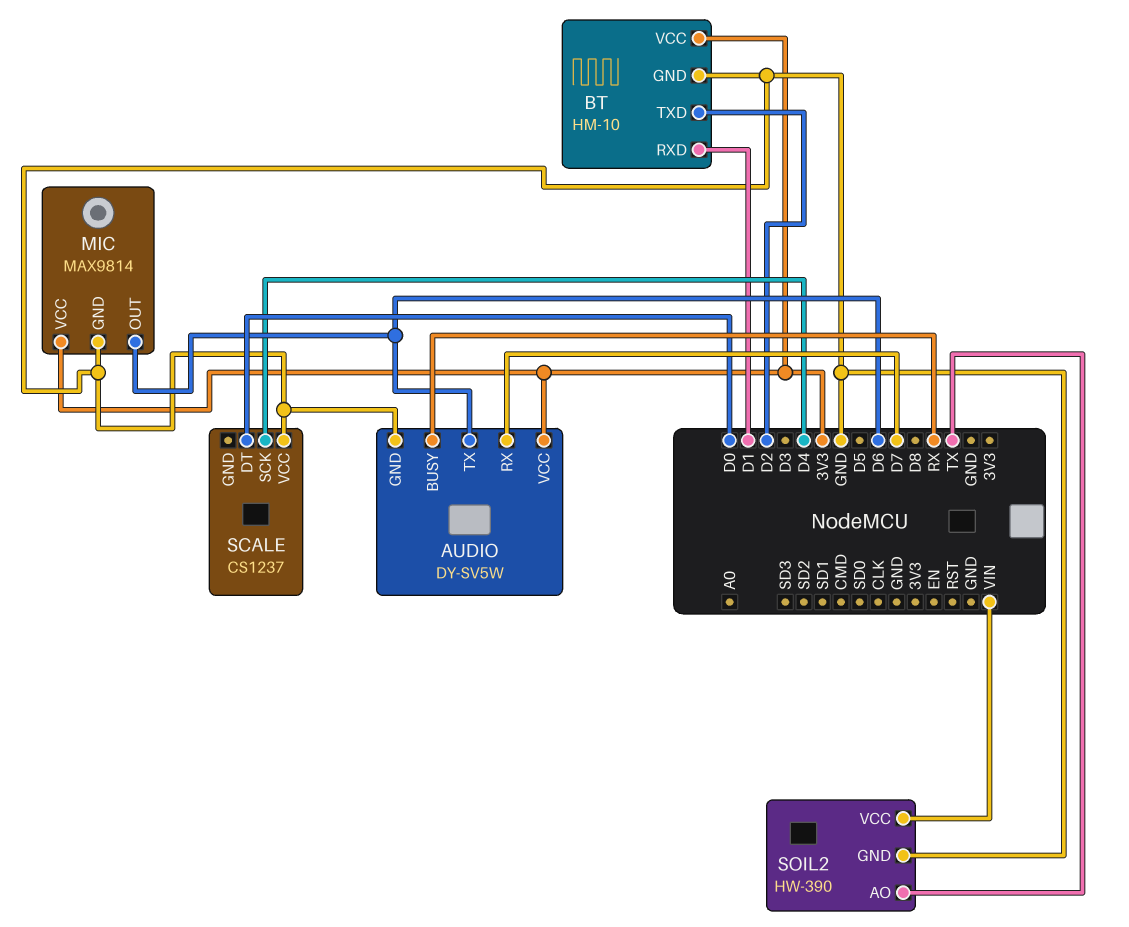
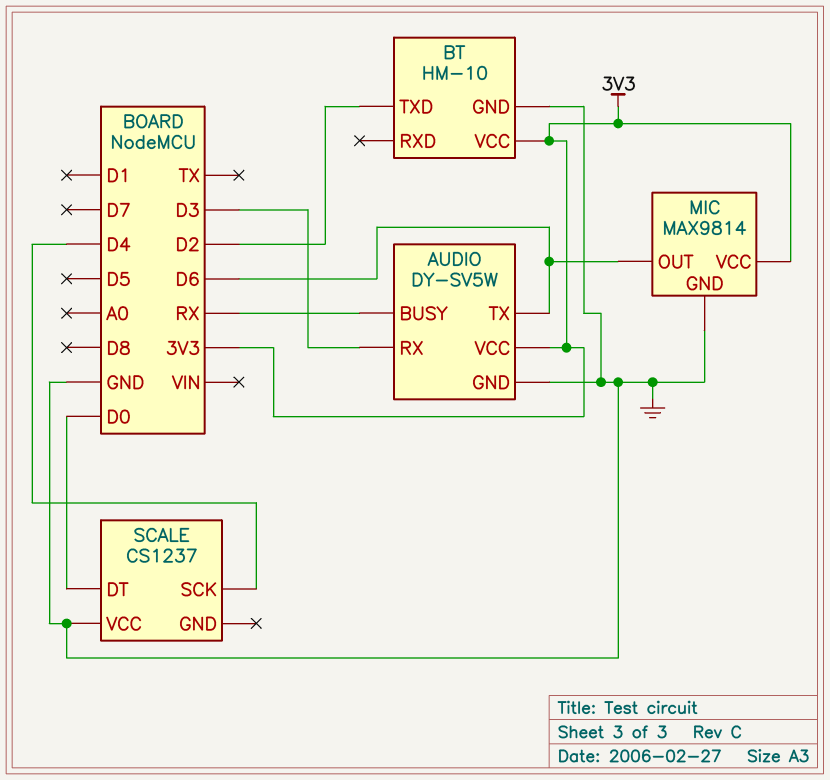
AUDIO pin RX: D7 -> D3
BT pin RXD: D1 -> none
SOIL2: HW-390 -> none
SOIL2 pin AO: TX -> none
SOIL2 pin GND: GND -> none
SOIL2 pin VCC: VIN -> none

